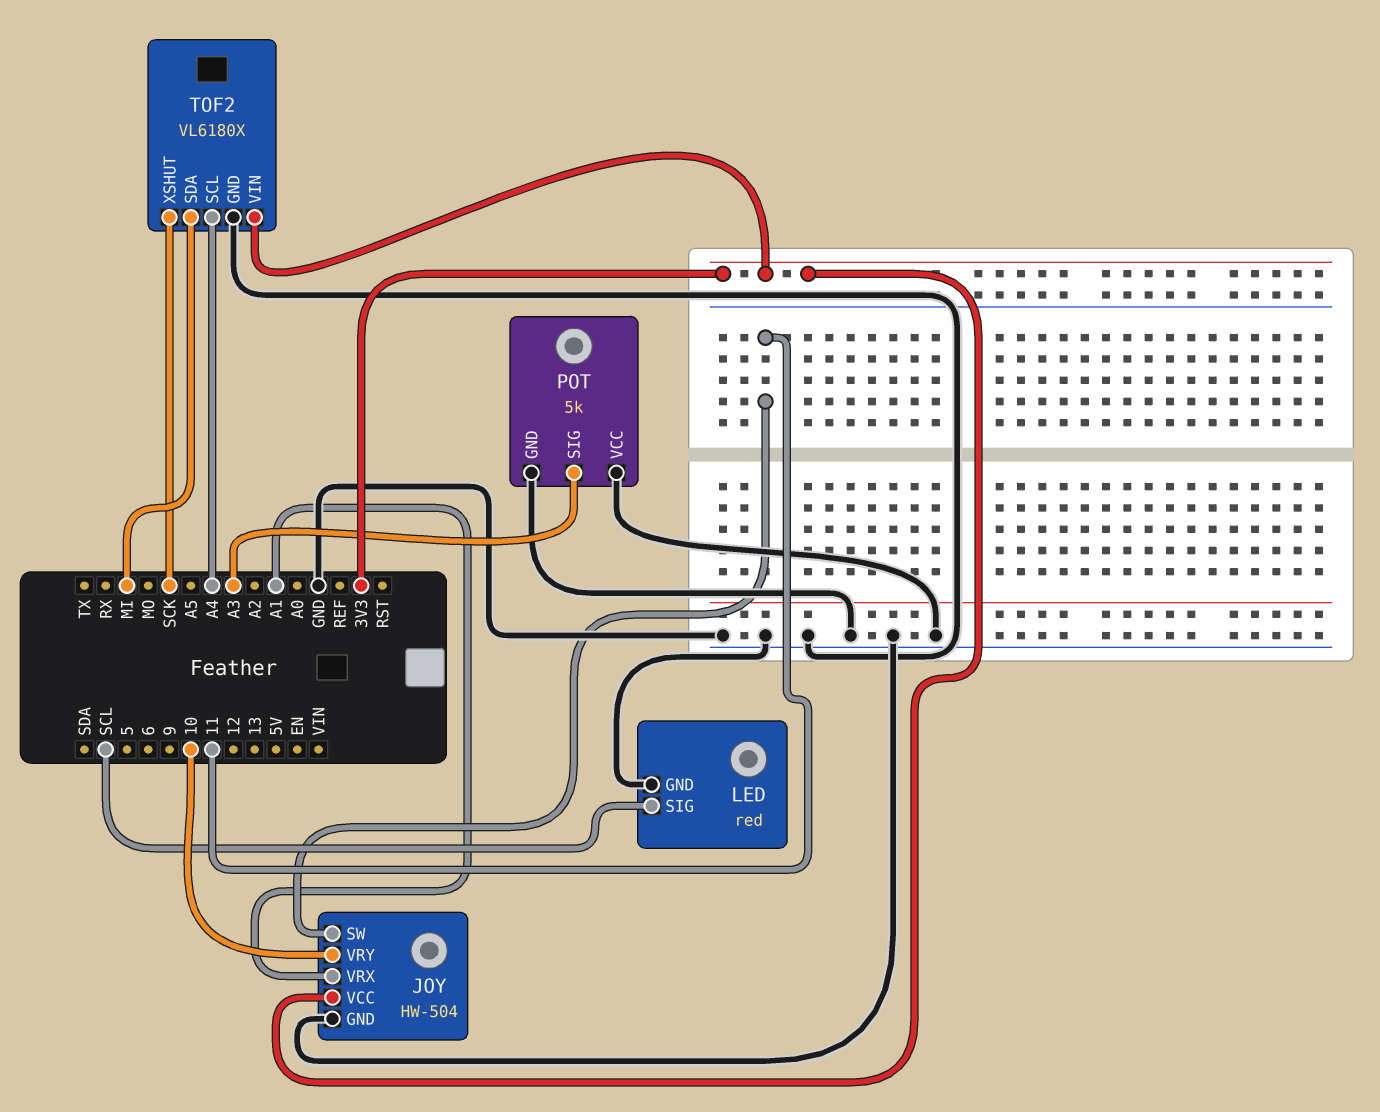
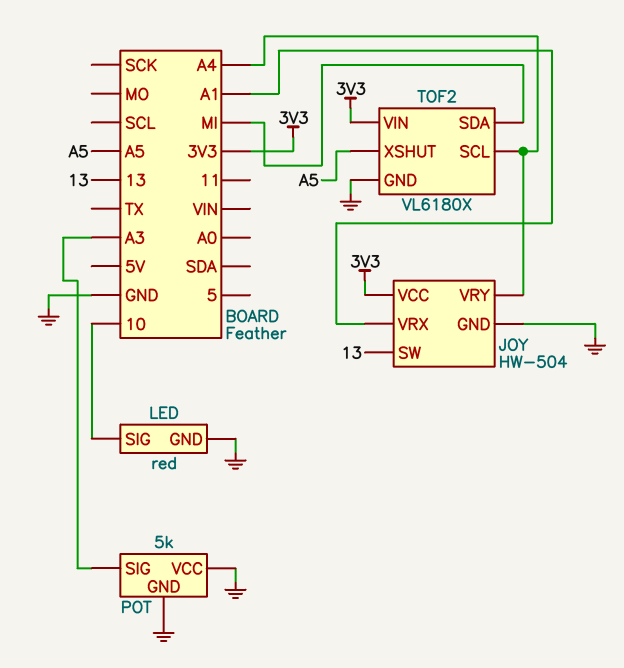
JOY pin SW: 11 -> 13
JOY pin VRY: 10 -> A4
LED pin SIG: SCL -> 10
TOF2 pin XSHUT: SCK -> A5

